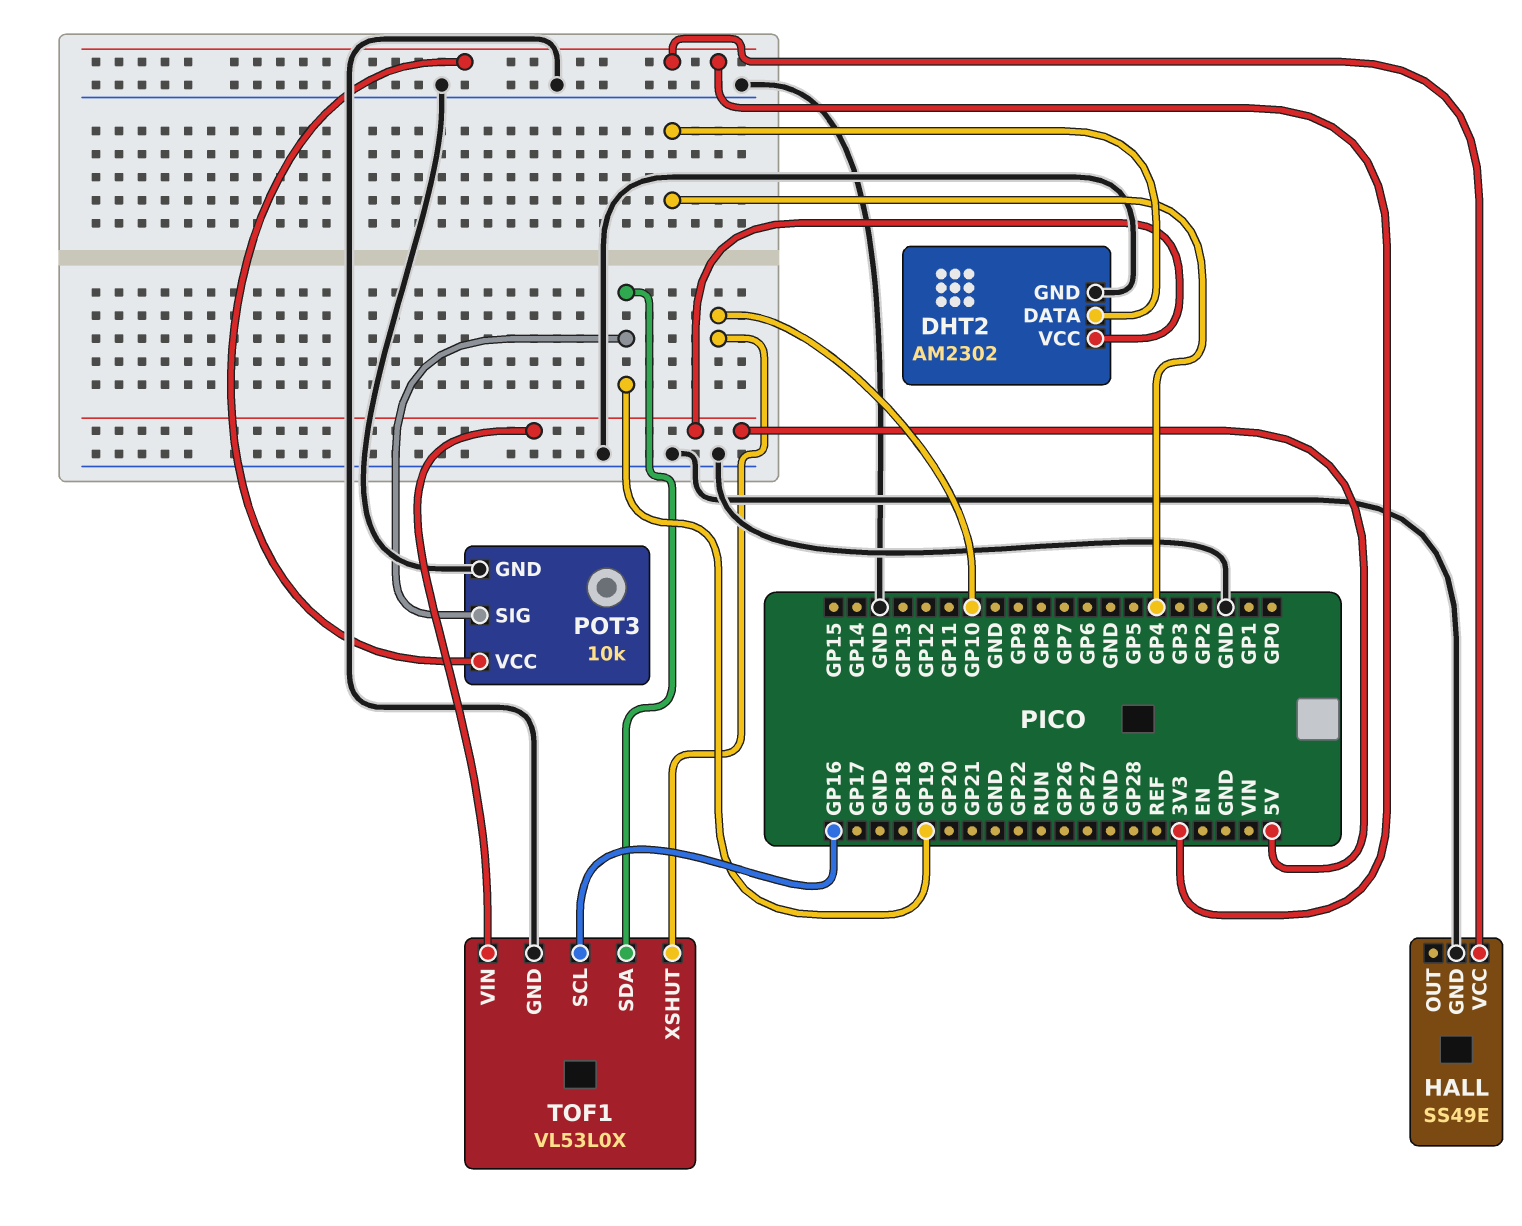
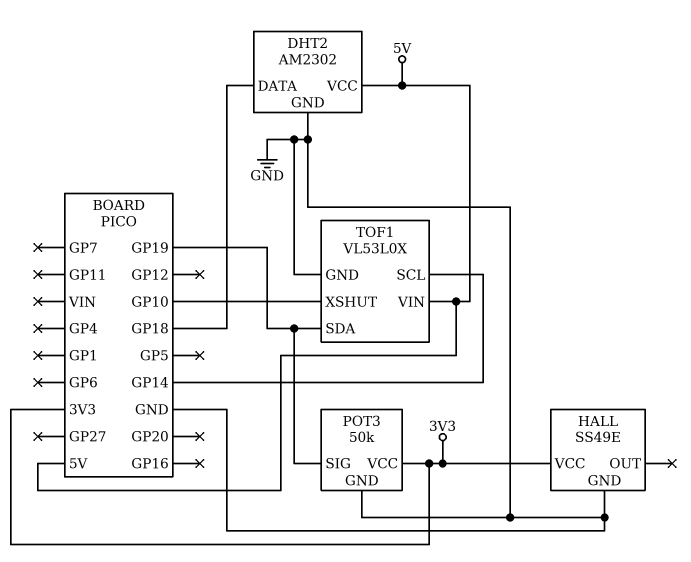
DHT2 pin DATA: GP4 -> GP18
POT3: 10k -> 50k
TOF1 pin SCL: GP16 -> GP14

